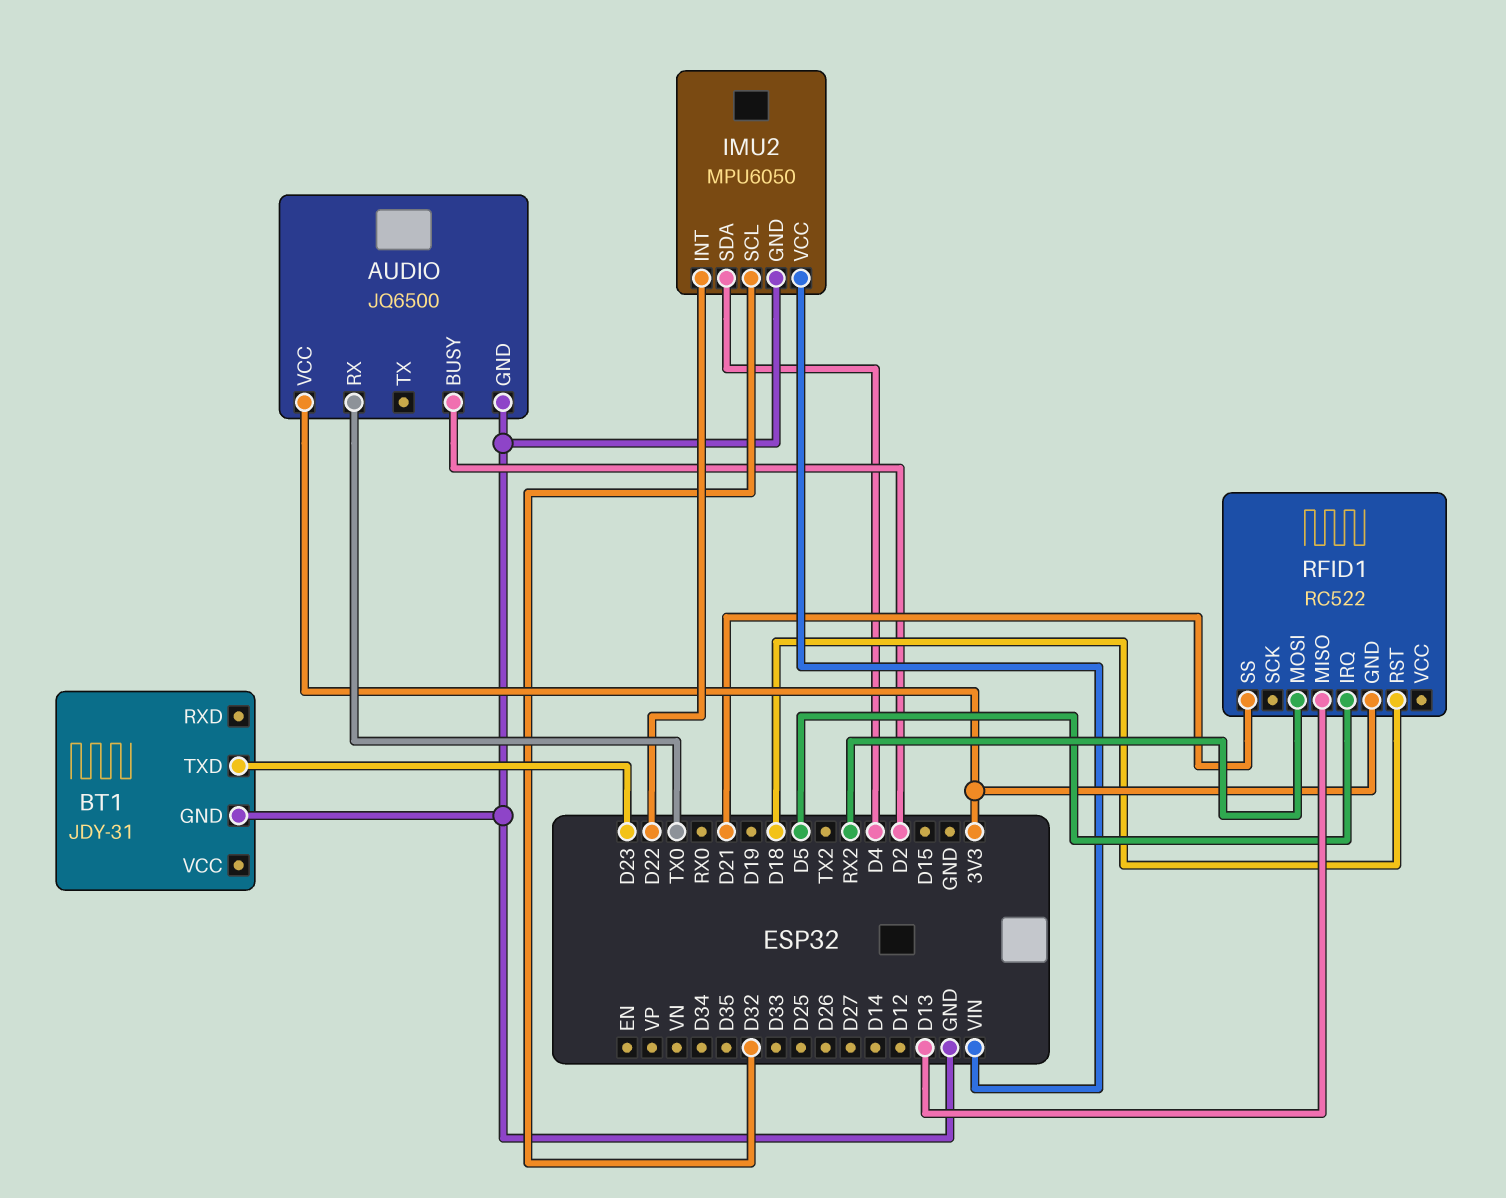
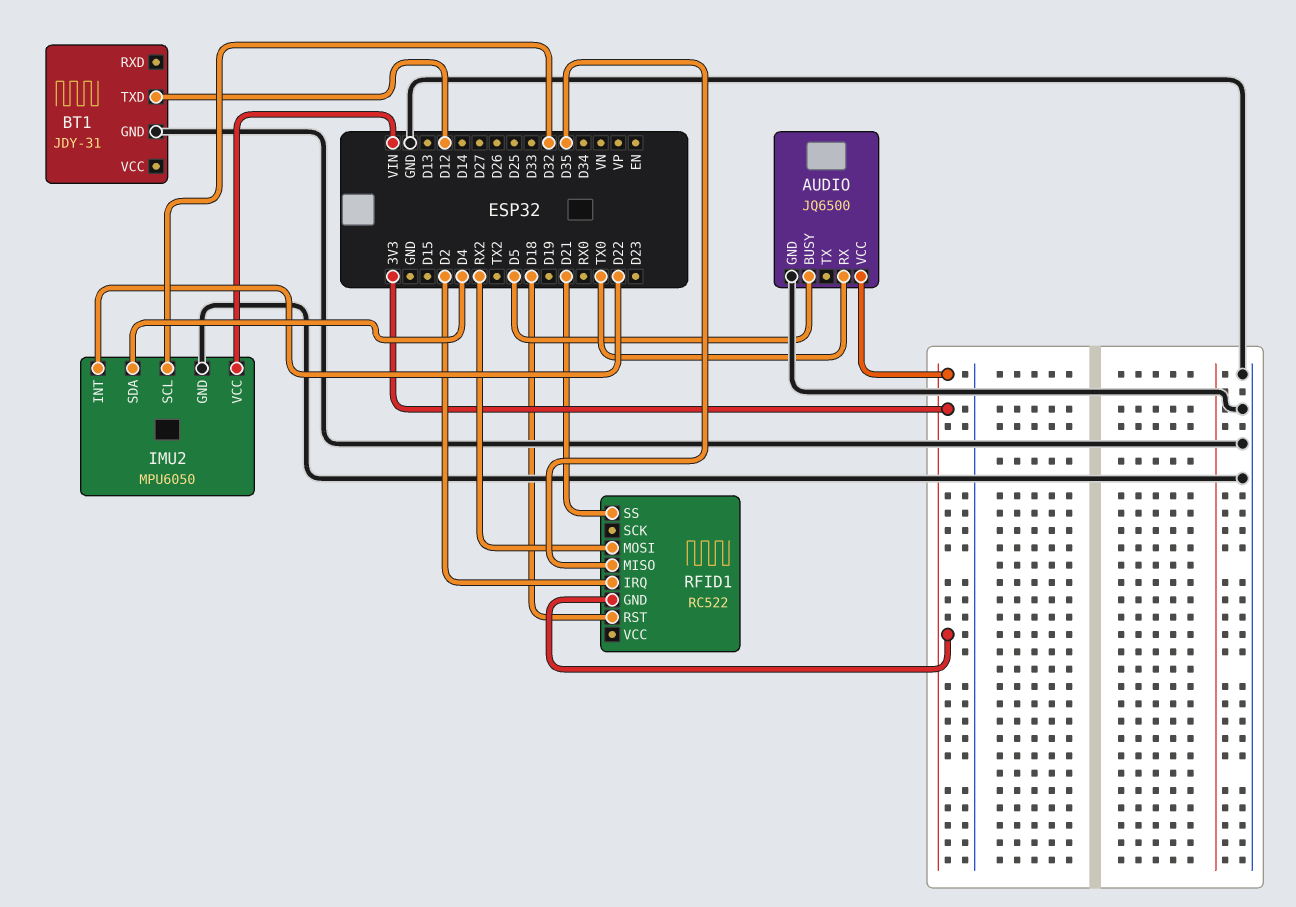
AUDIO pin BUSY: D2 -> D5
BT1 pin TXD: D23 -> D12
RFID1 pin IRQ: D5 -> D2
RFID1 pin MISO: D13 -> D35

